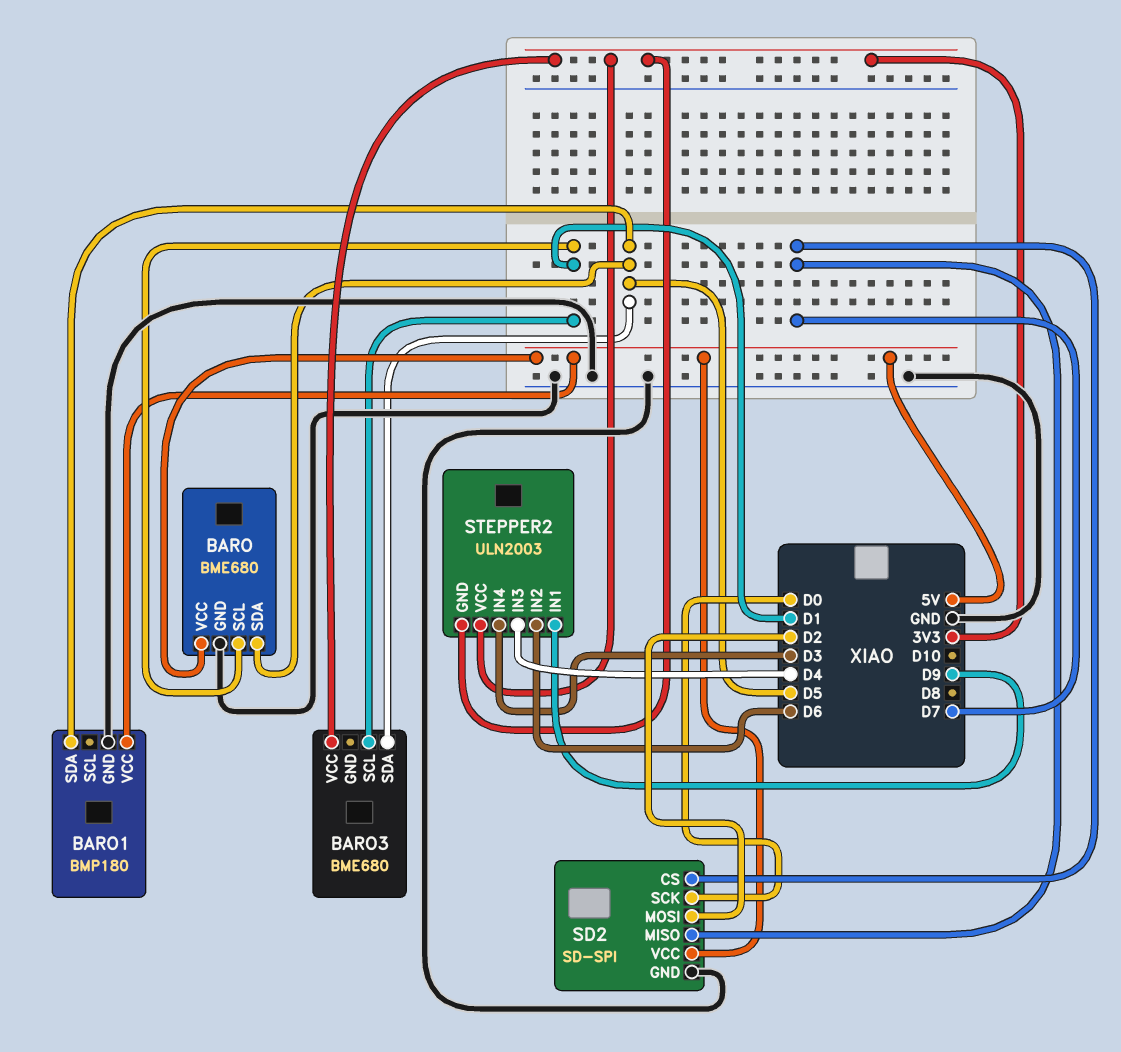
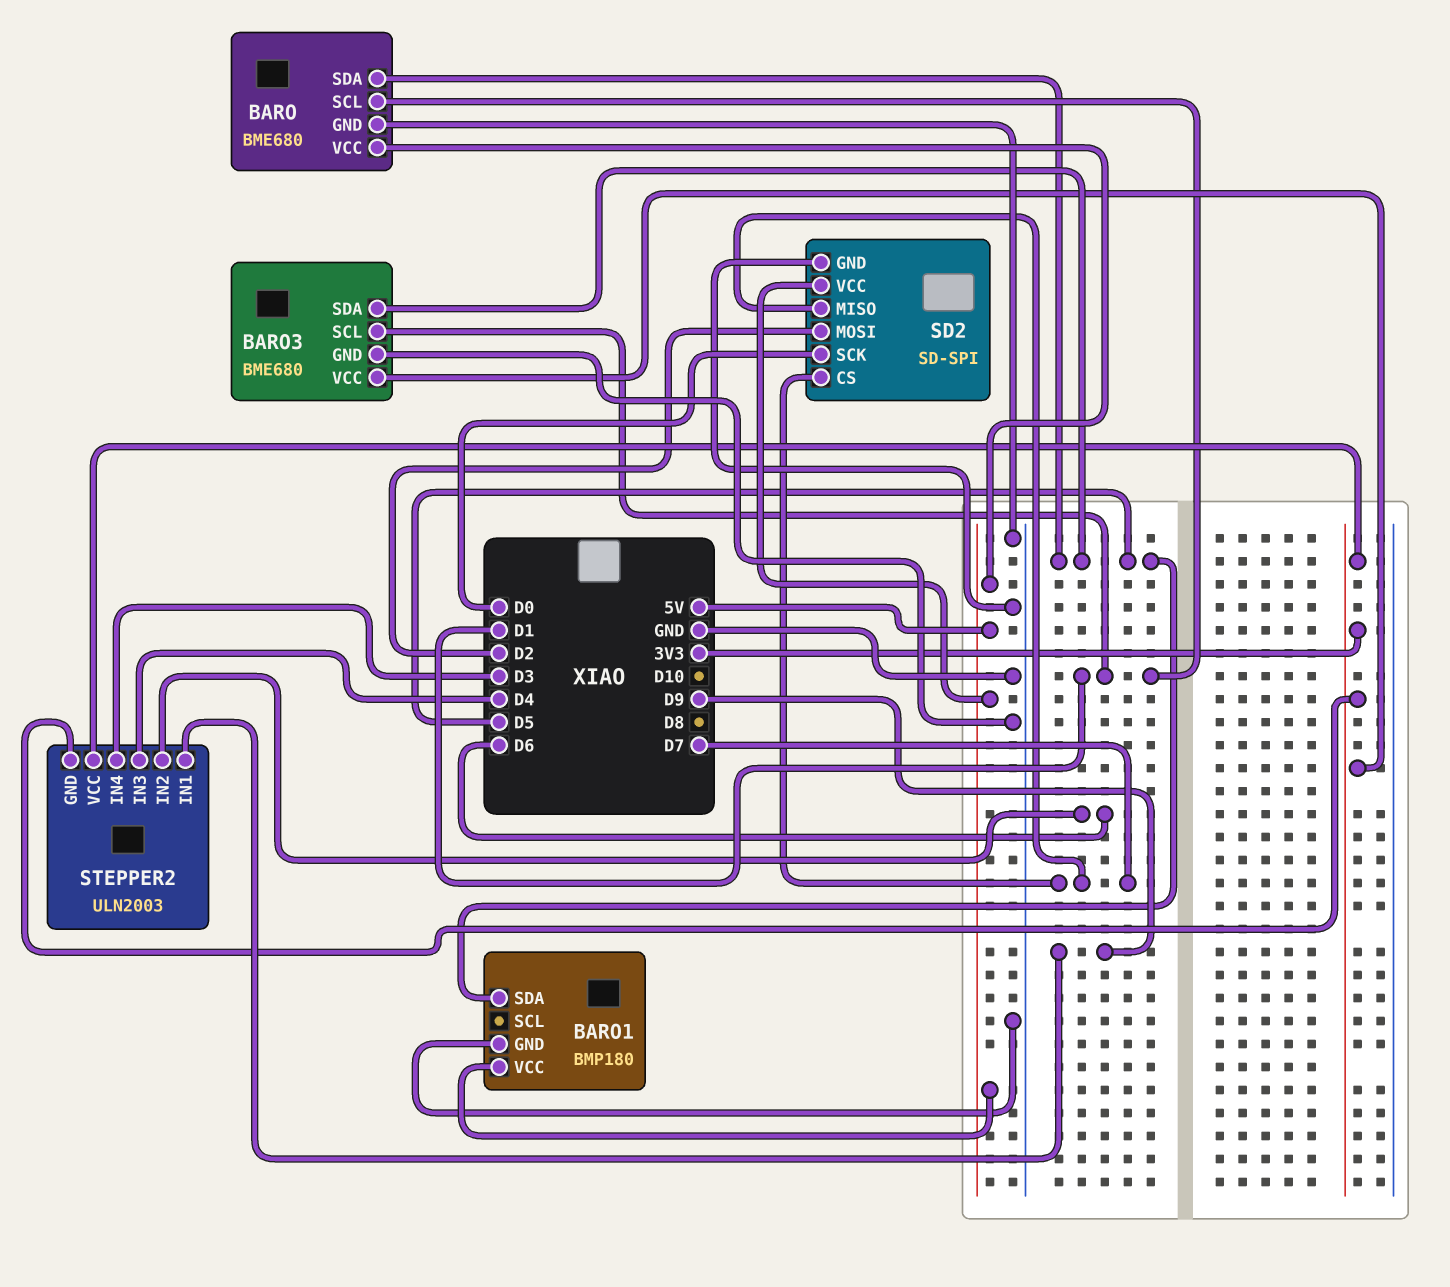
BARO3 pin GND: none -> GND

